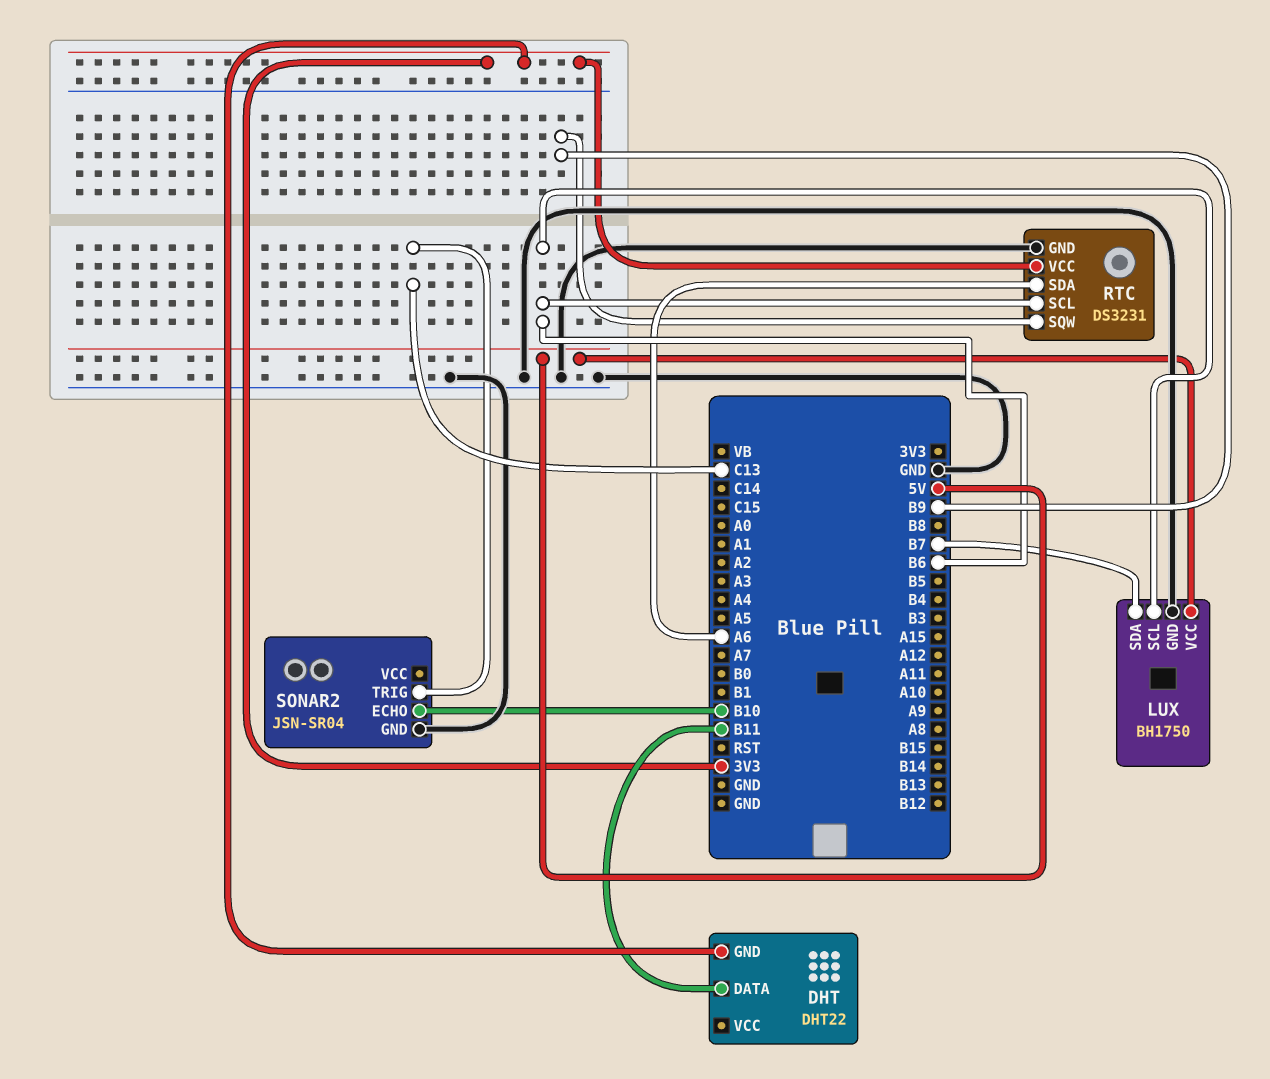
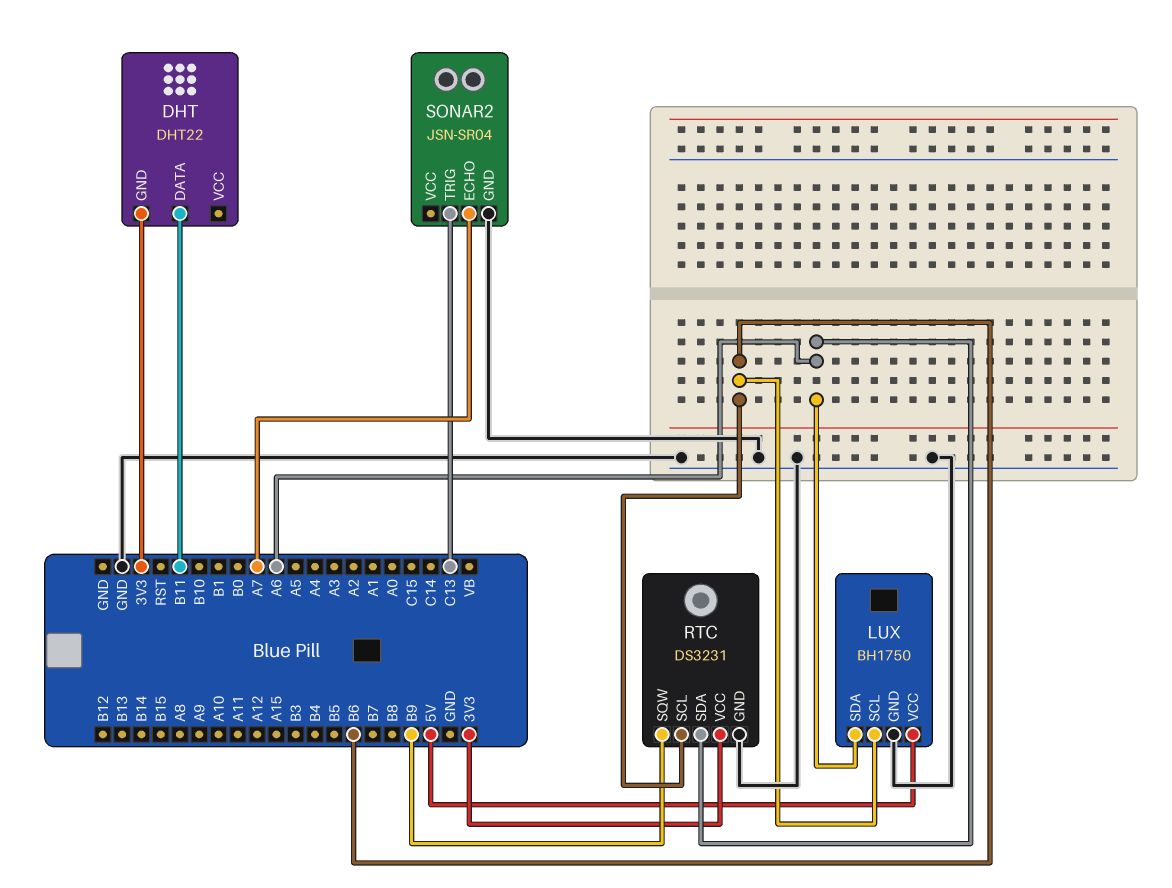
LUX pin SDA: B7 -> A6
SONAR2 pin ECHO: B10 -> A7

